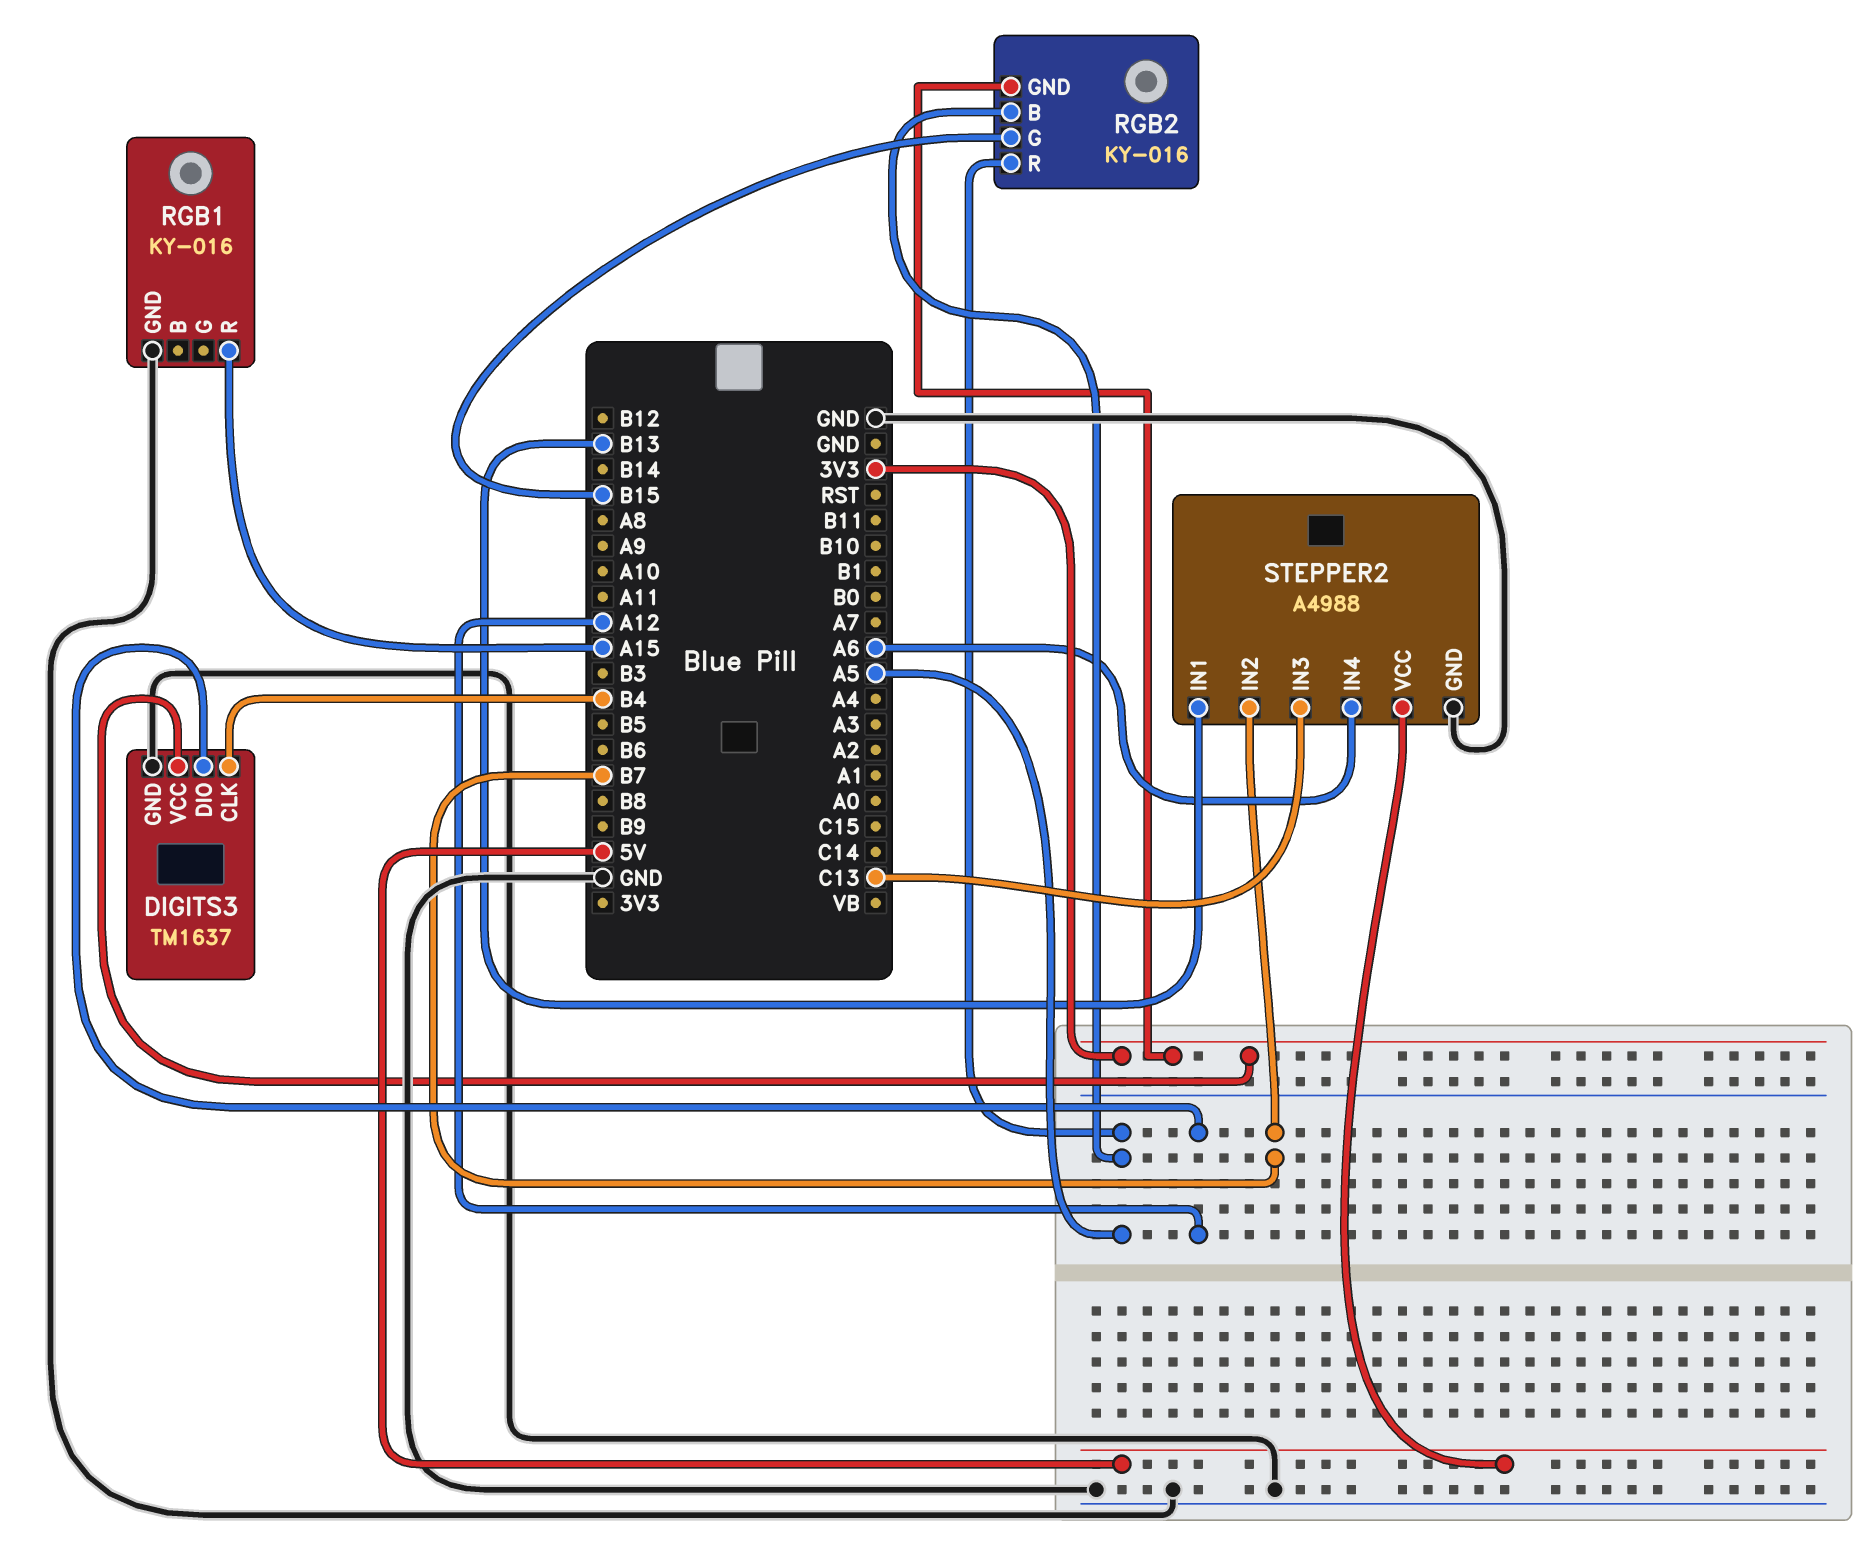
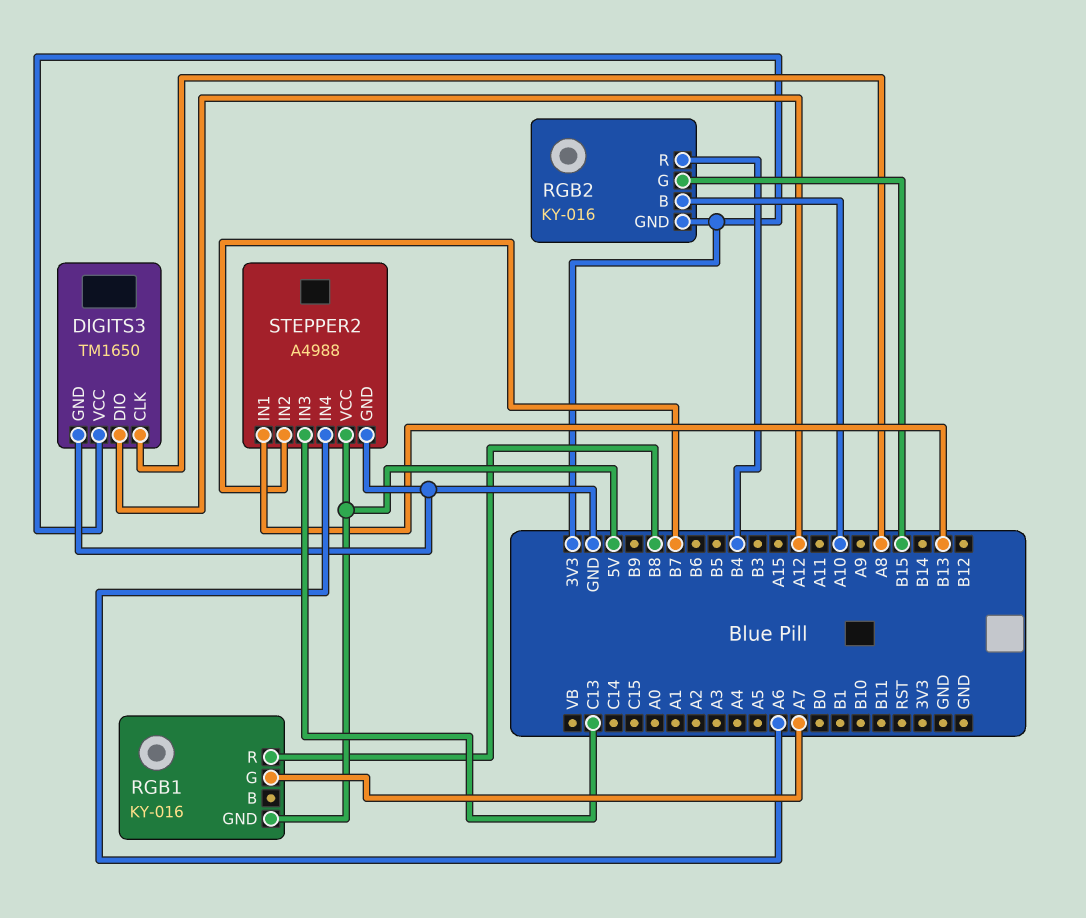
DIGITS3: TM1637 -> TM1650
DIGITS3 pin CLK: B4 -> A8
RGB1 pin G: none -> A7
RGB1 pin GND: GND -> 5V
RGB1 pin R: A15 -> B8
RGB2 pin B: A5 -> A10
RGB2 pin R: A5 -> B4

